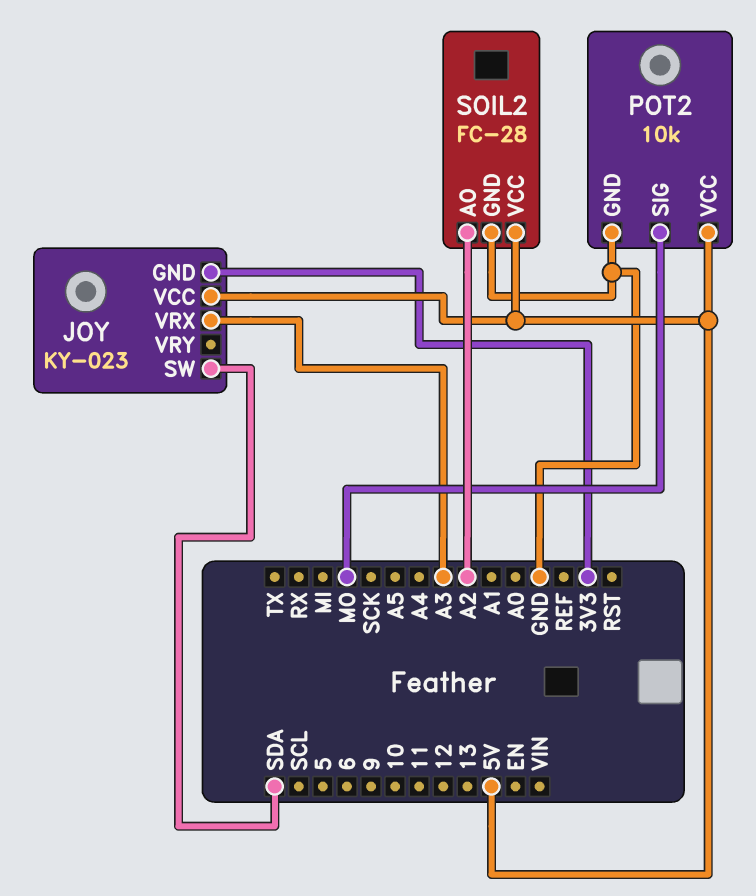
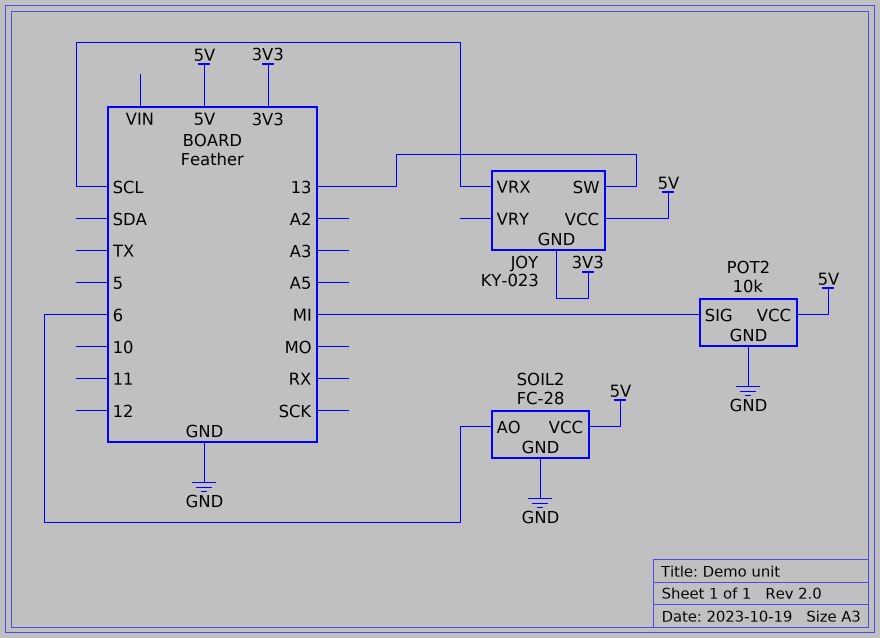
JOY pin SW: SDA -> 13
JOY pin VRX: A3 -> SCL
POT2 pin SIG: MO -> MI
SOIL2 pin AO: A2 -> 6

